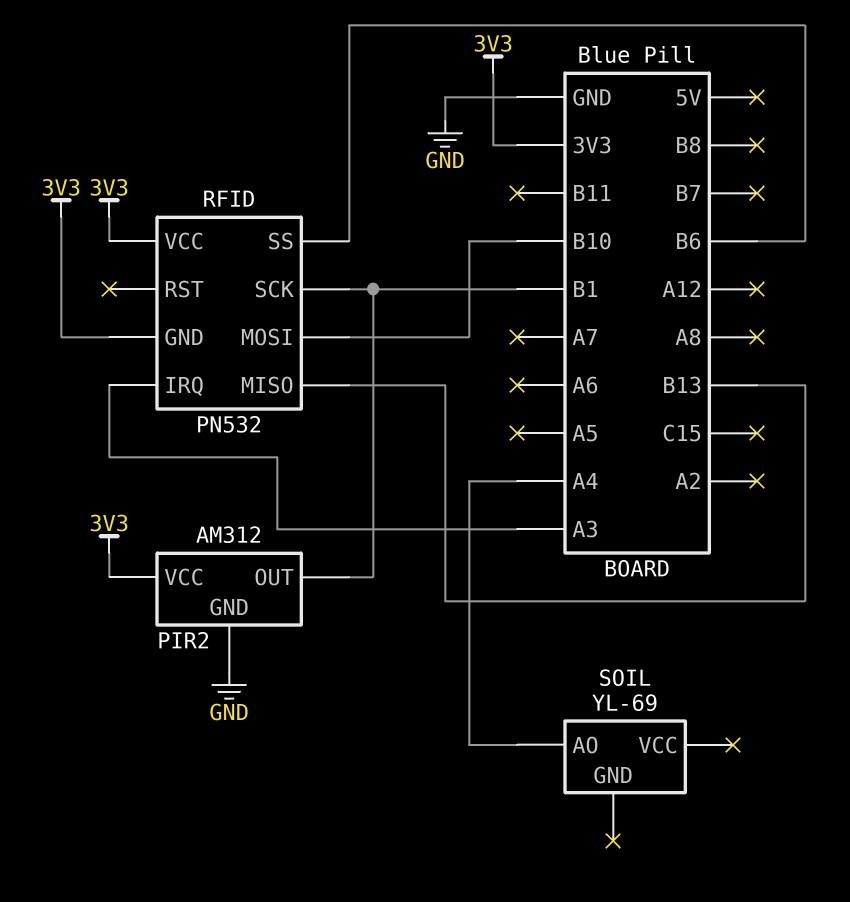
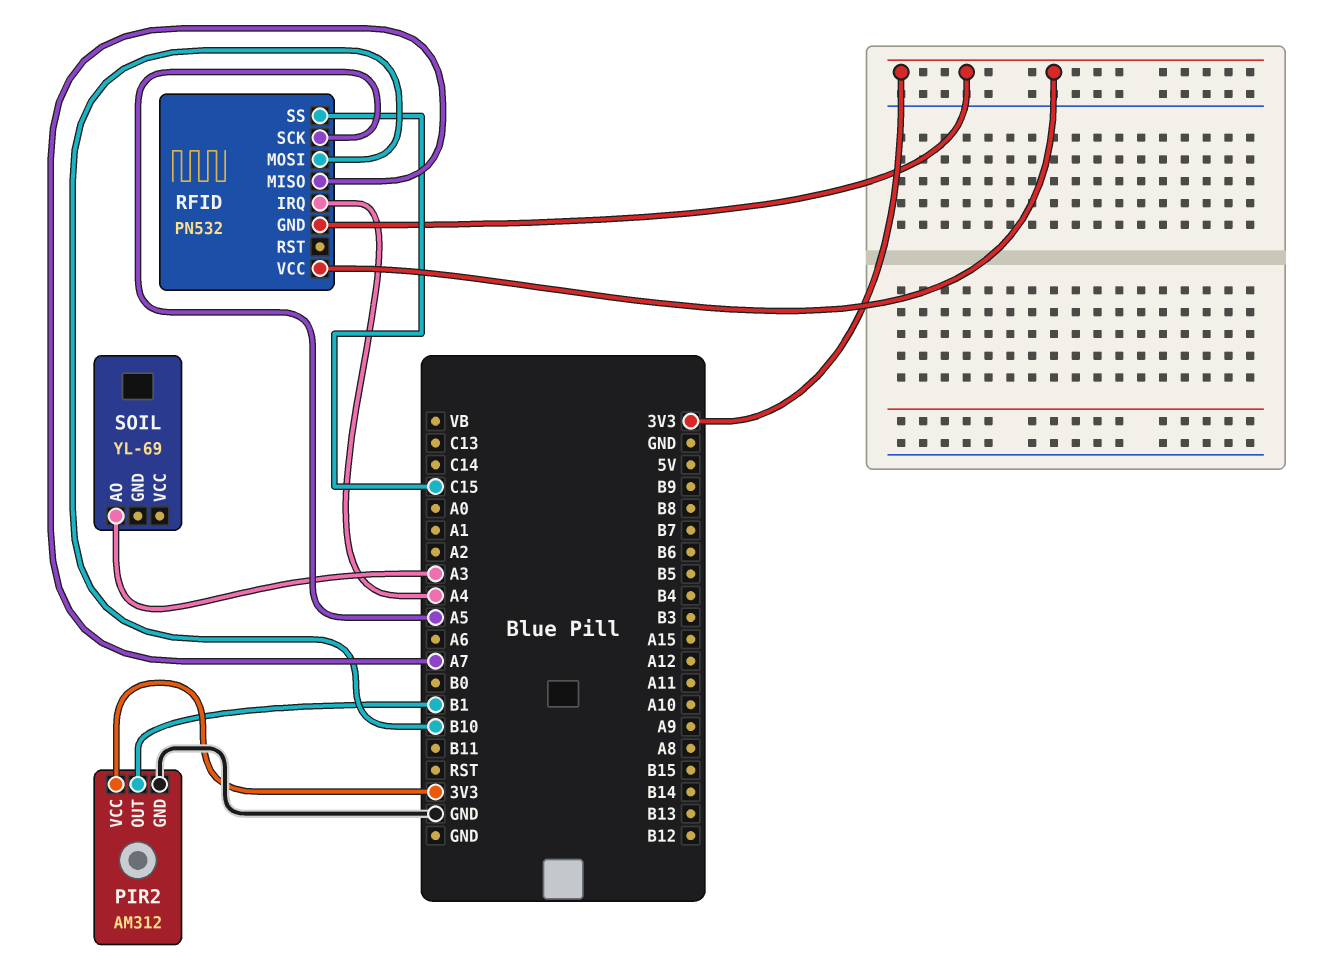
RFID pin IRQ: A3 -> A4
RFID pin MISO: B13 -> A7
RFID pin SCK: B1 -> A5
RFID pin SS: B6 -> C15
SOIL pin AO: A4 -> A3

